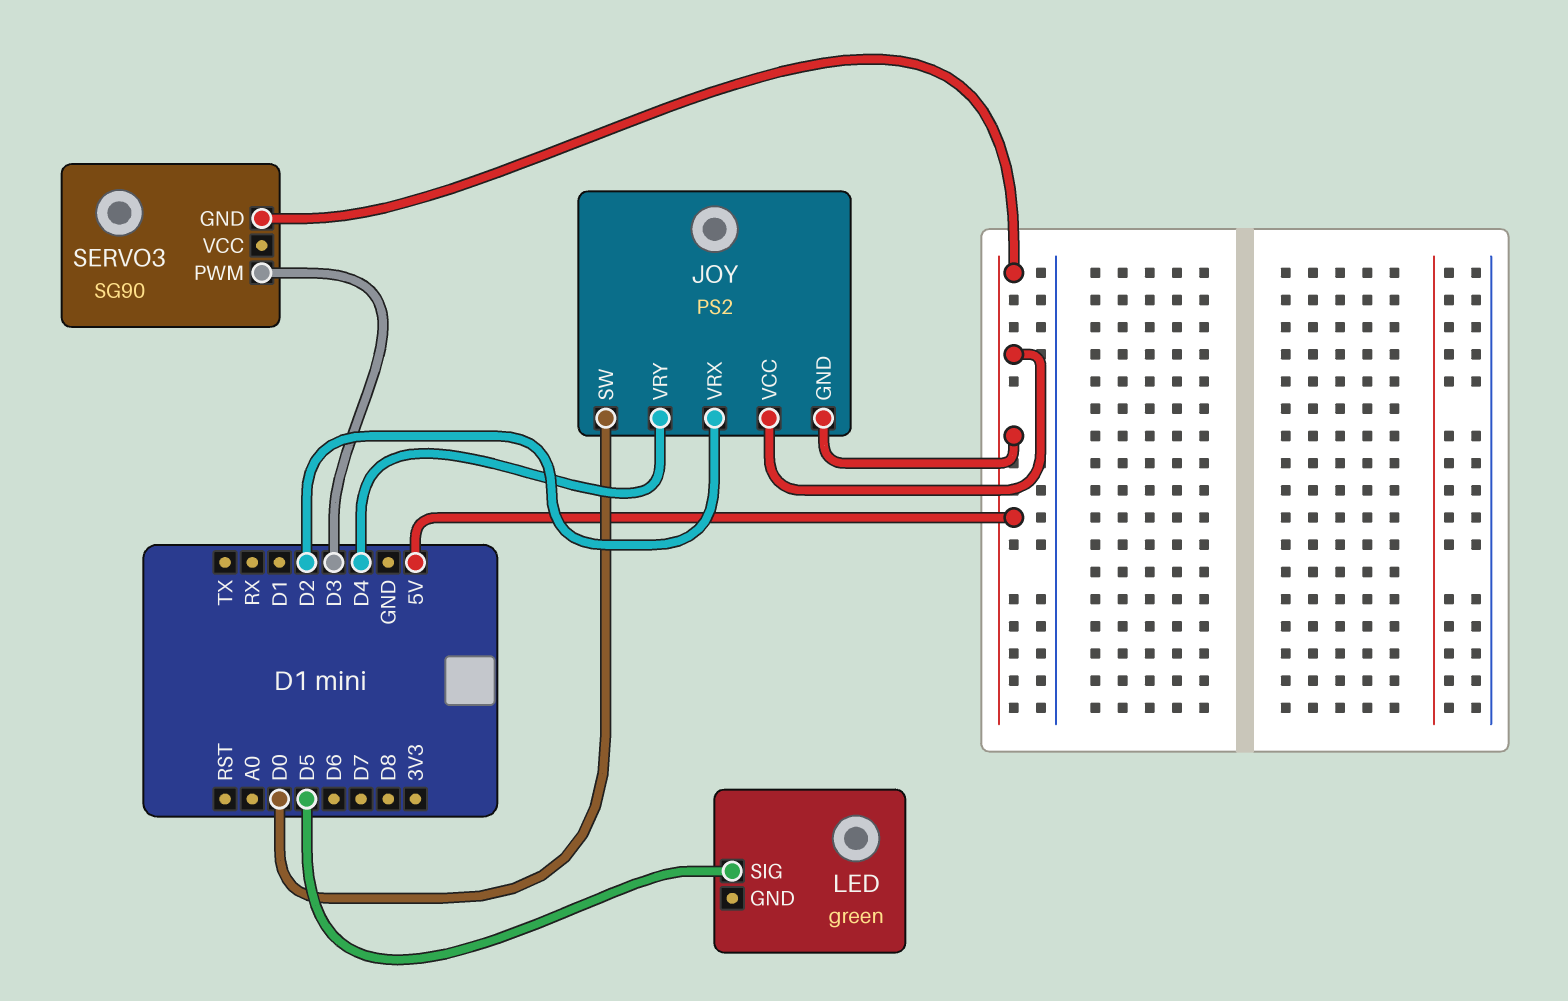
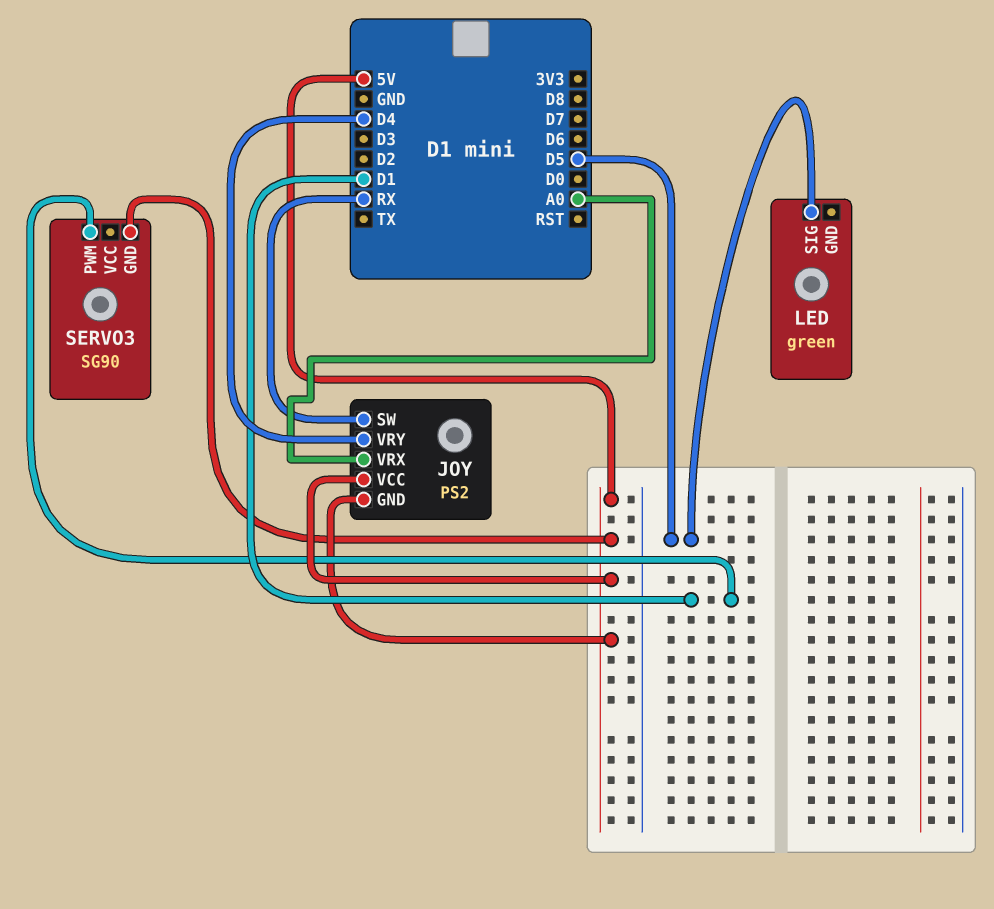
JOY pin SW: D0 -> RX
JOY pin VRX: D2 -> A0
SERVO3 pin PWM: D3 -> D1

